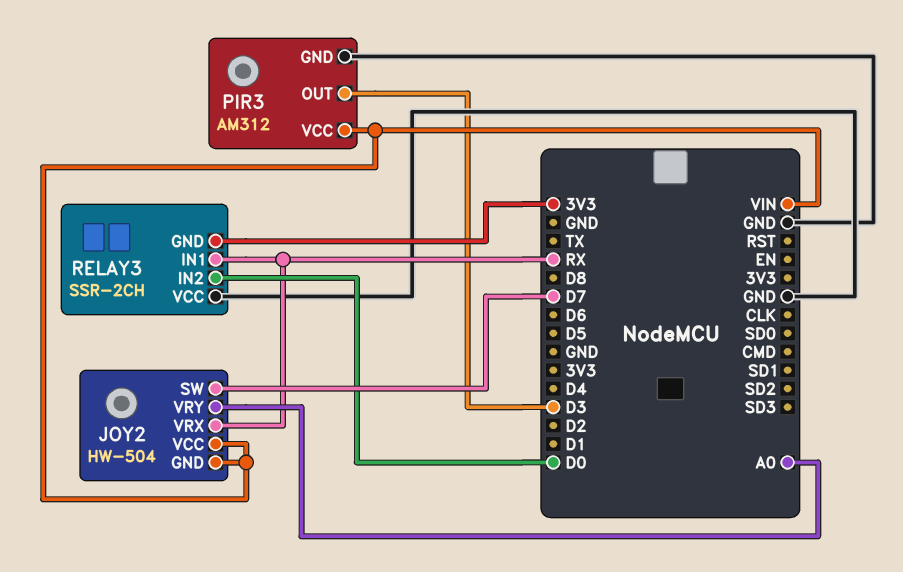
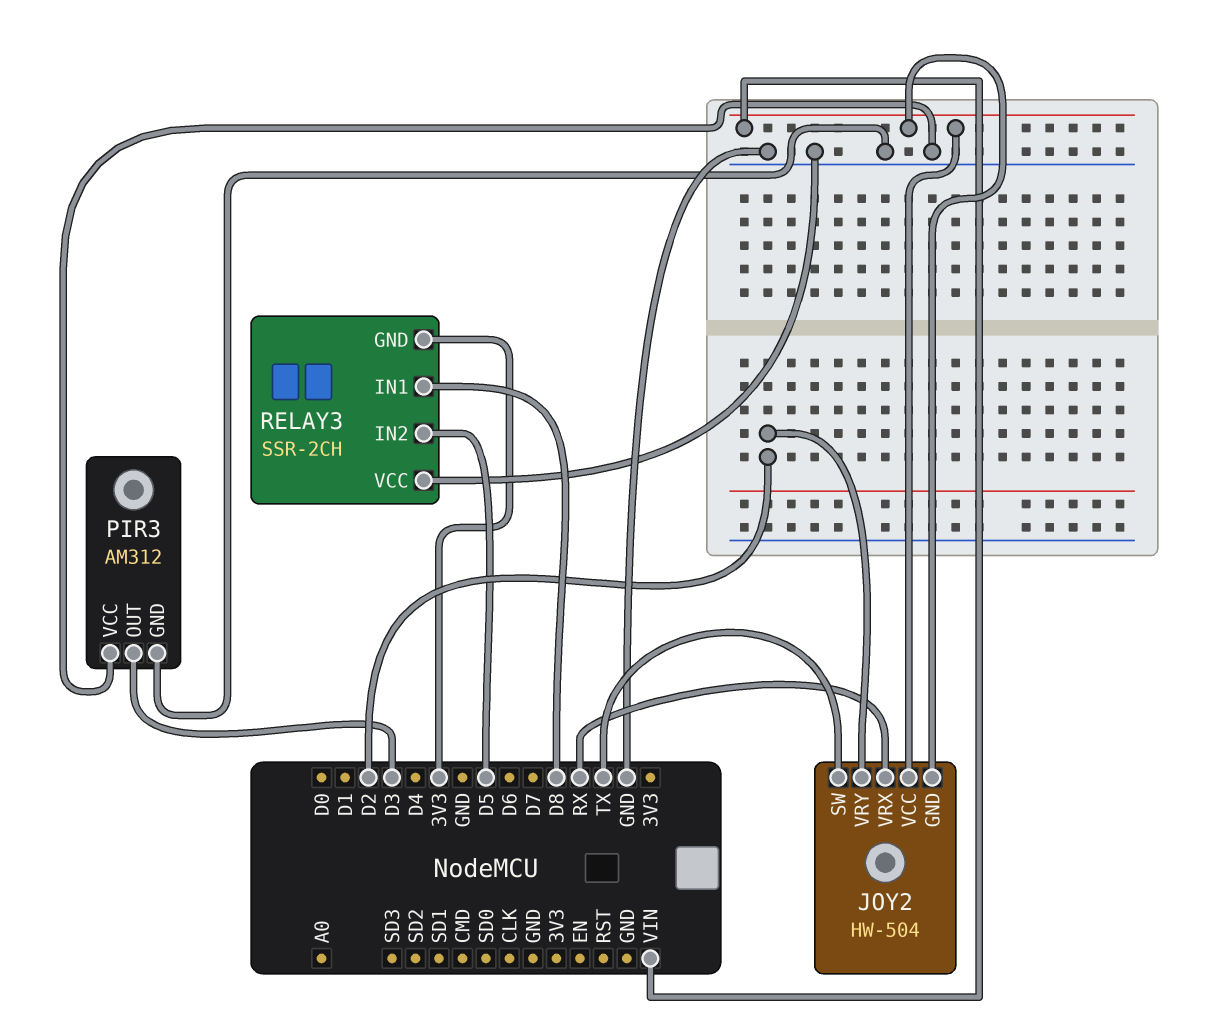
JOY2 pin SW: D7 -> TX
JOY2 pin VRY: A0 -> D2
PIR3 pin VCC: VIN -> GND
RELAY3 pin IN1: RX -> D8
RELAY3 pin IN2: D0 -> D5

